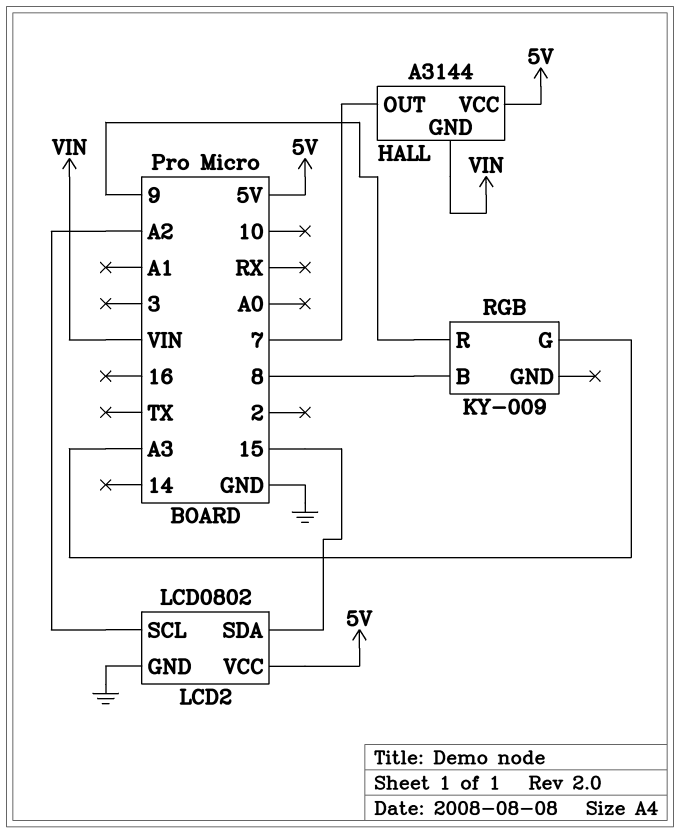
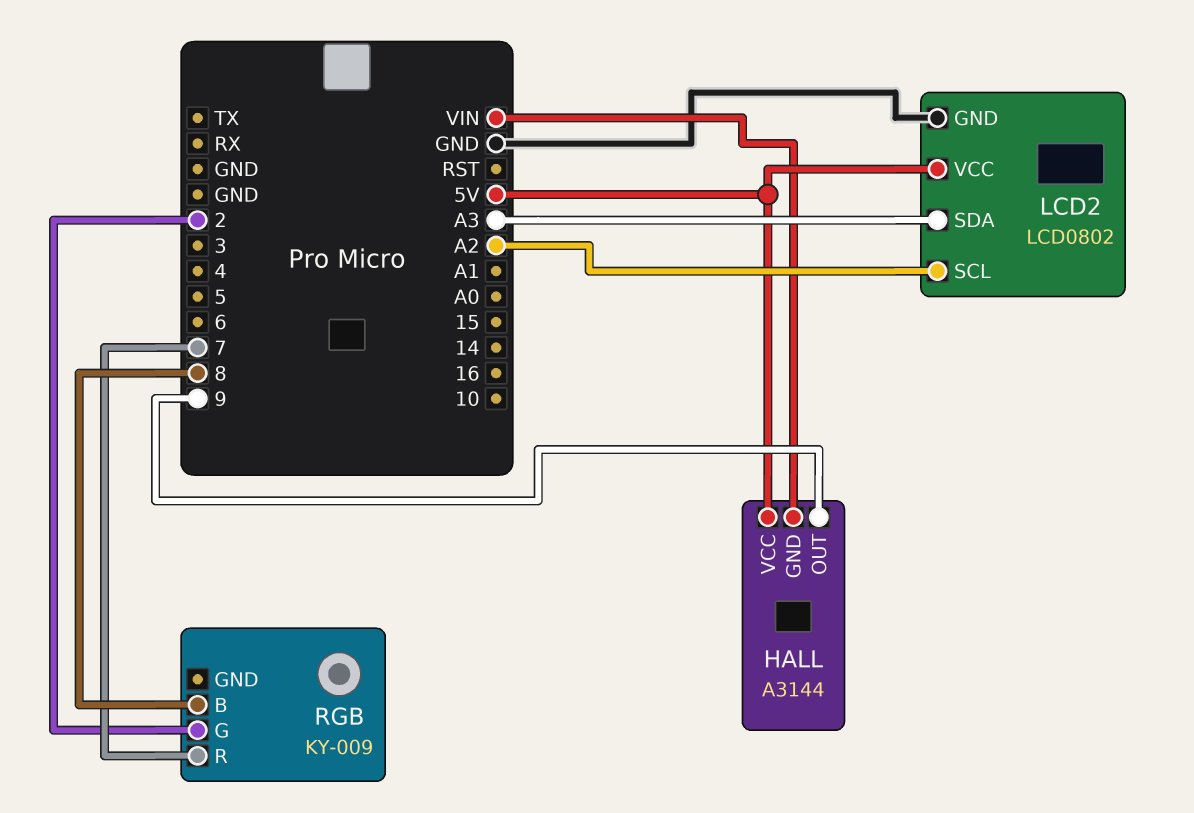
HALL pin OUT: 7 -> 9
LCD2 pin SDA: 15 -> A3
RGB pin G: A3 -> 2
RGB pin R: 9 -> 7

